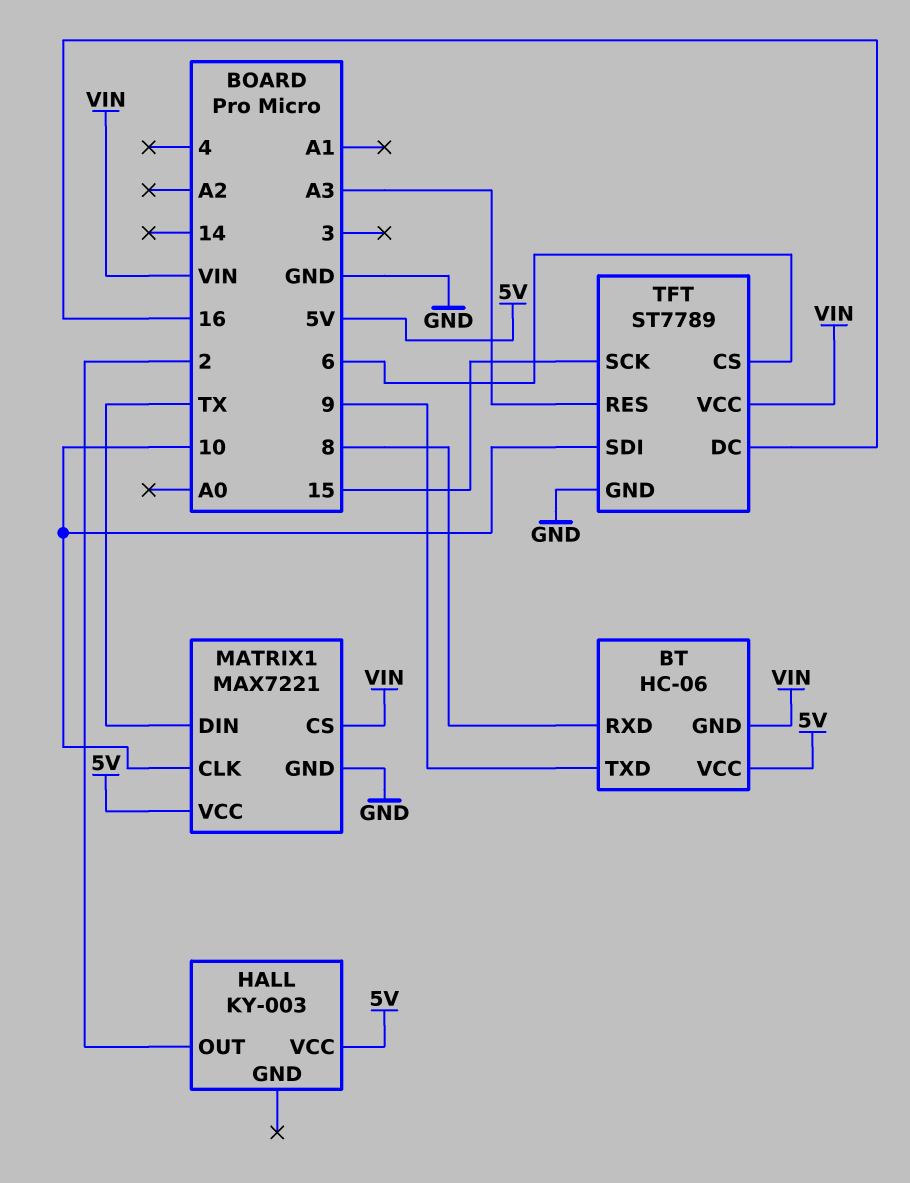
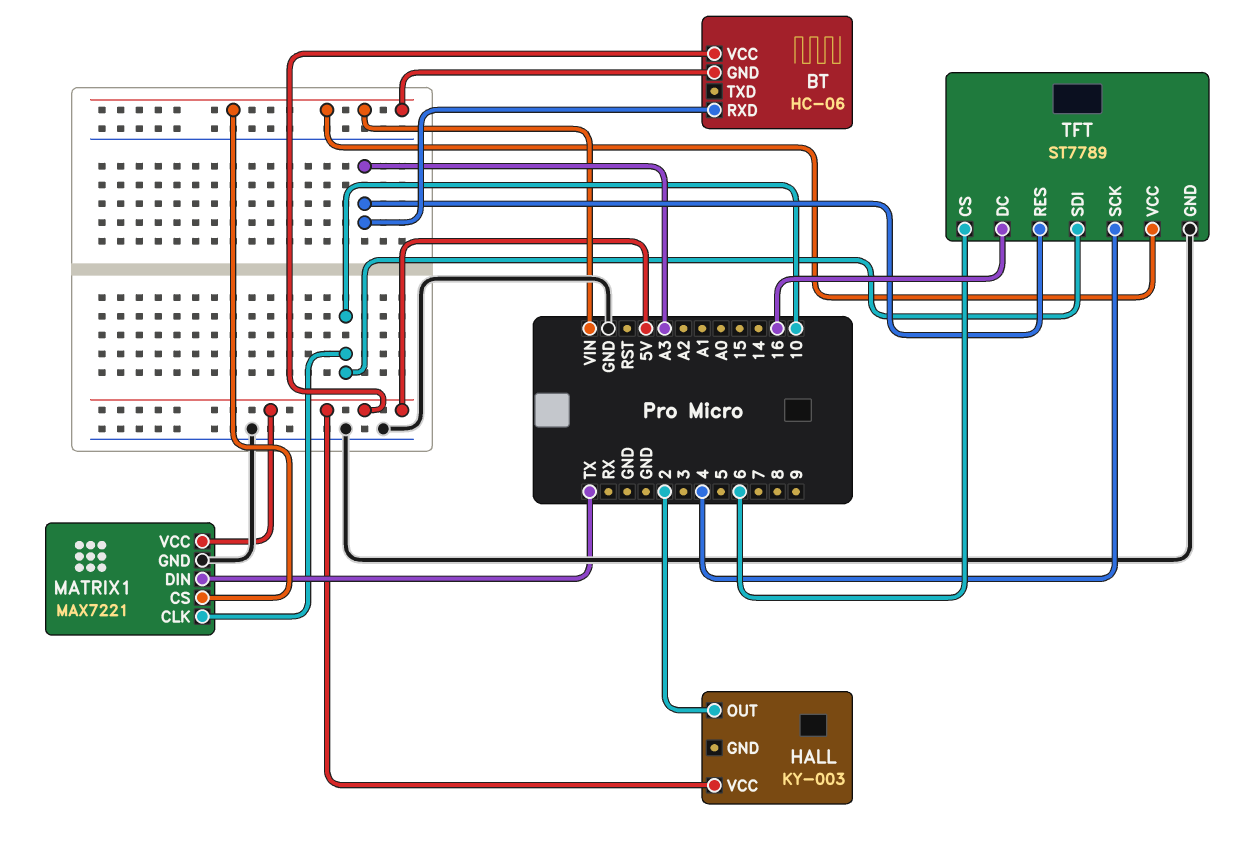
BT pin RXD: 8 -> A3
BT pin TXD: 9 -> none
TFT pin SCK: 15 -> 4

